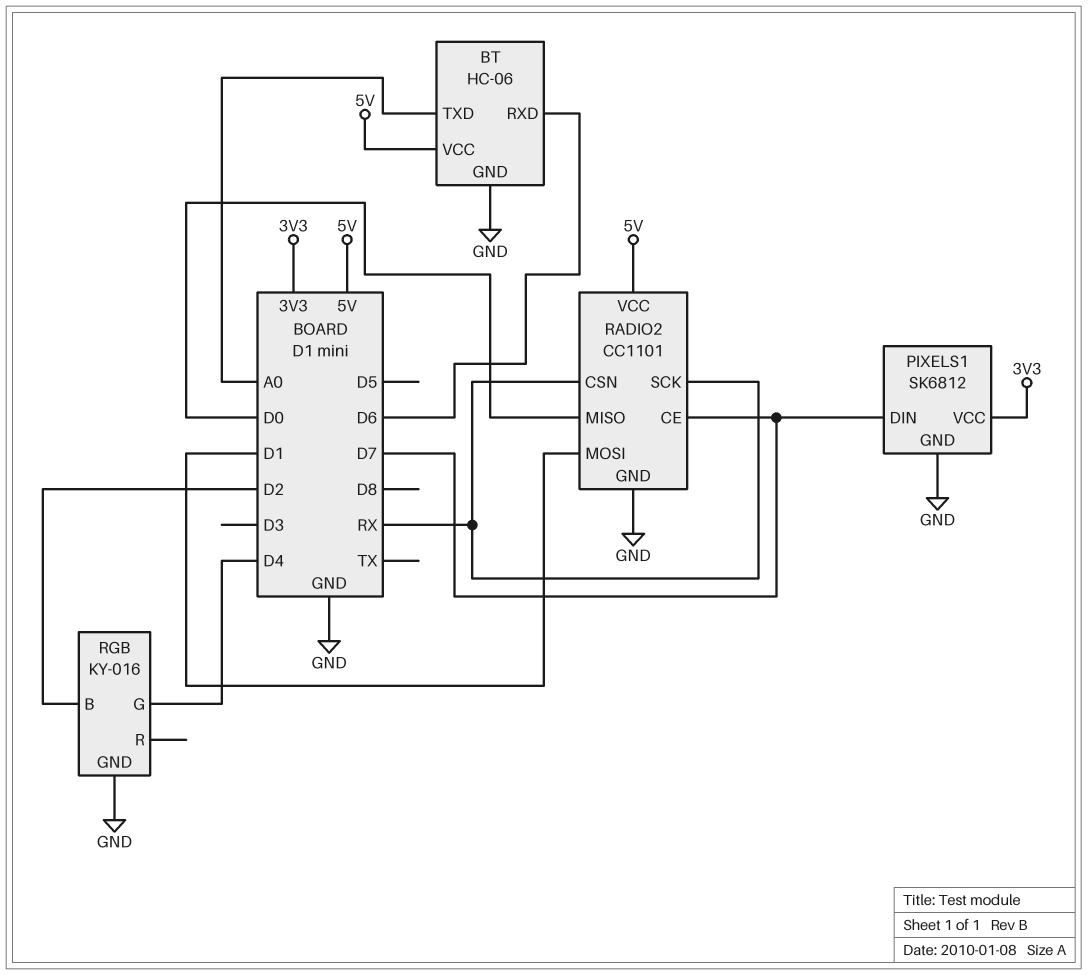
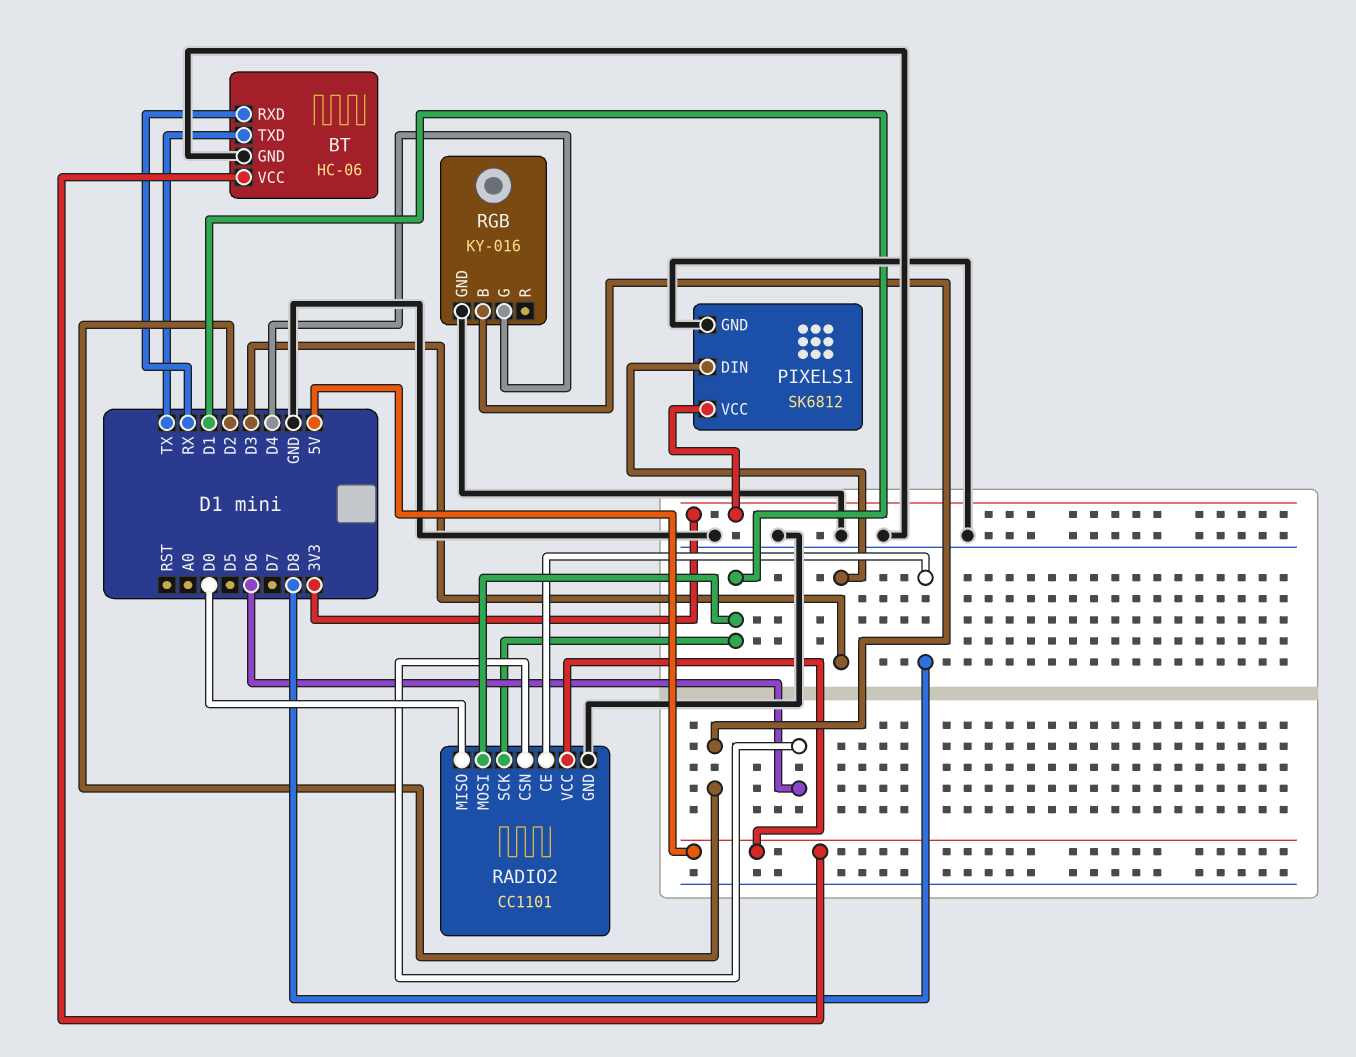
BT pin RXD: D6 -> RX
BT pin TXD: A0 -> TX
PIXELS1 pin DIN: D7 -> D3
RADIO2 pin CE: D7 -> D8
RADIO2 pin CSN: RX -> D6
RADIO2 pin SCK: RX -> D1

